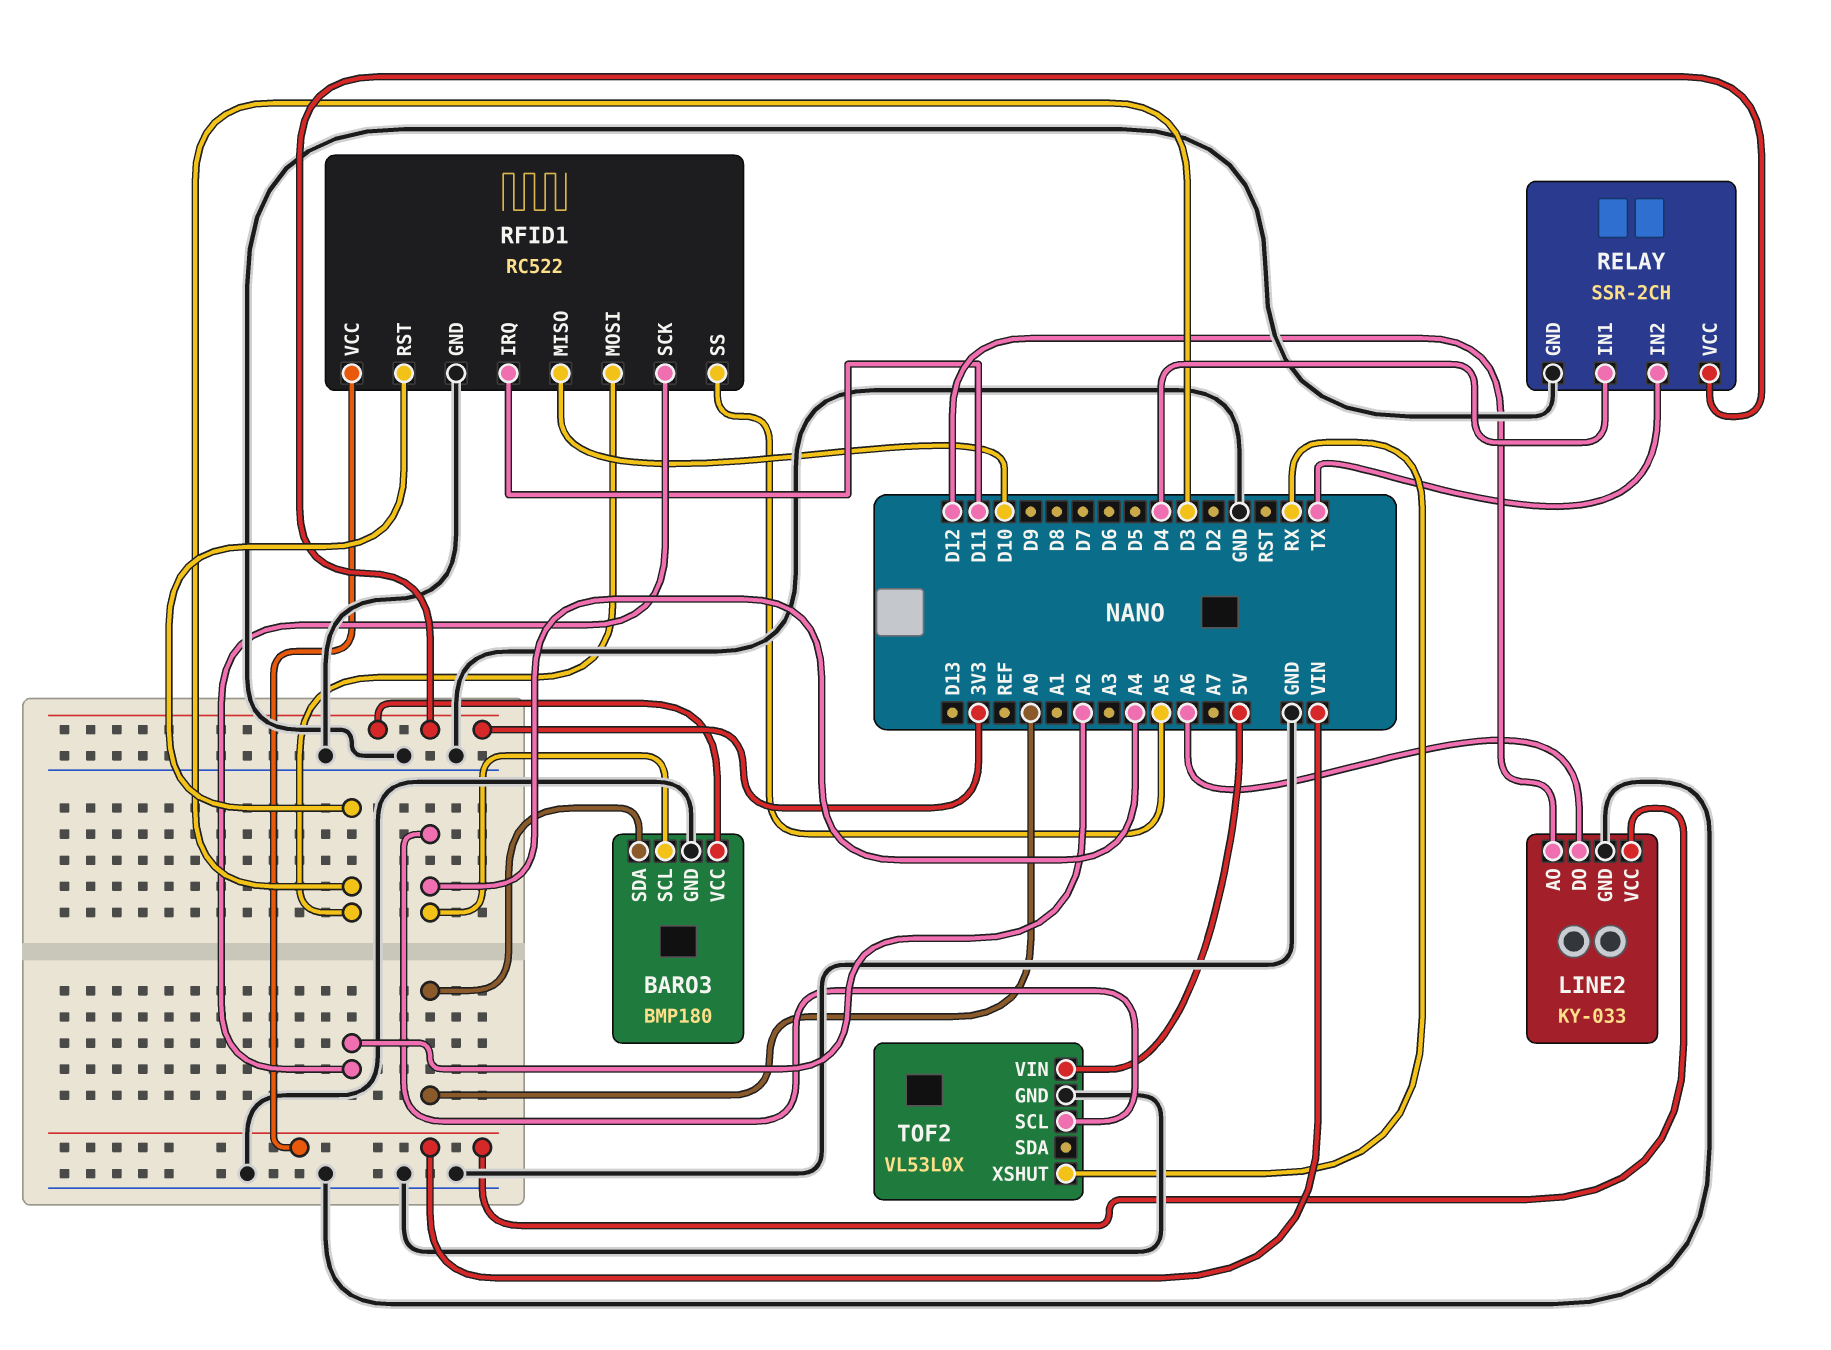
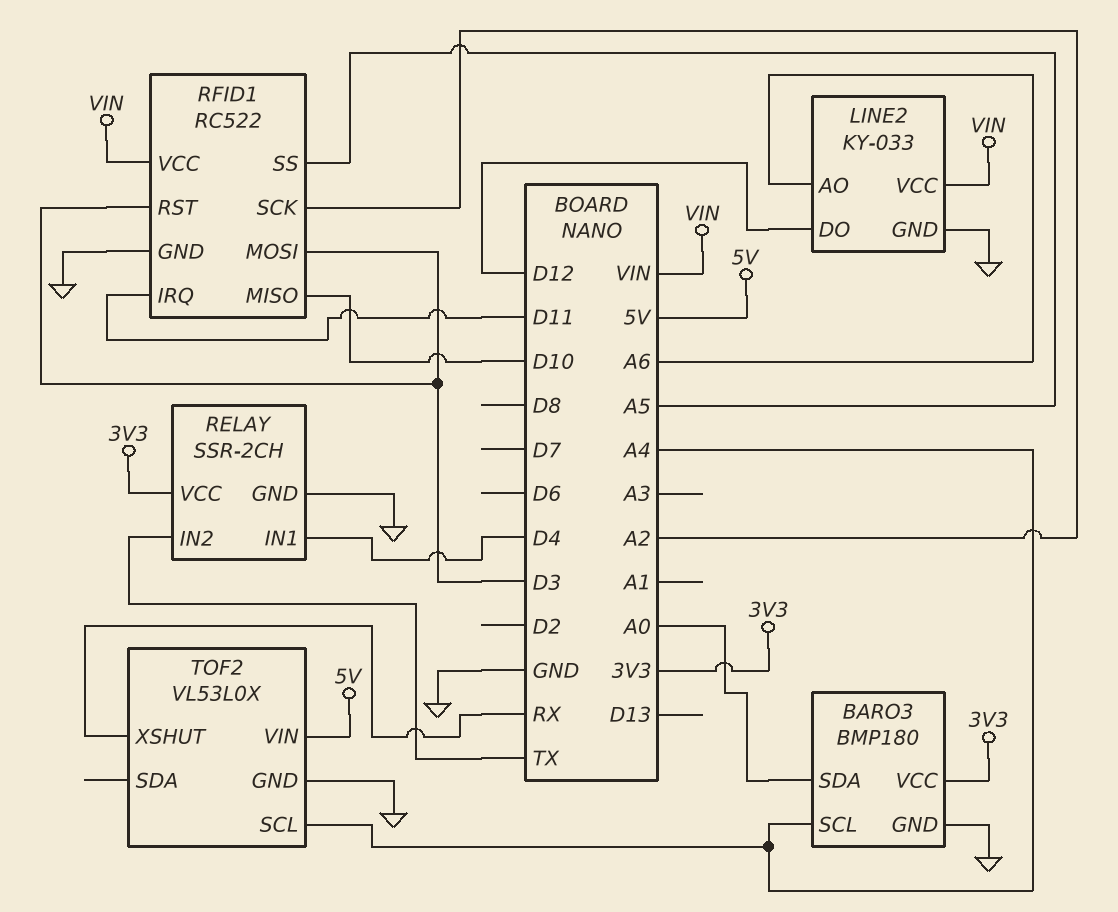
LINE2 pin AO: D12 -> A6
LINE2 pin DO: A6 -> D12

